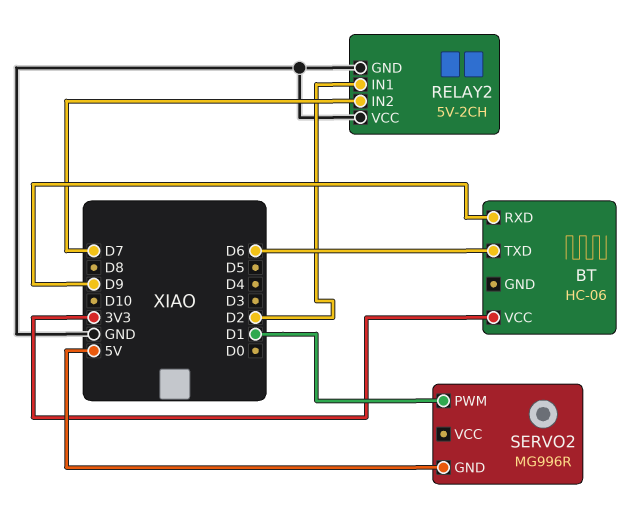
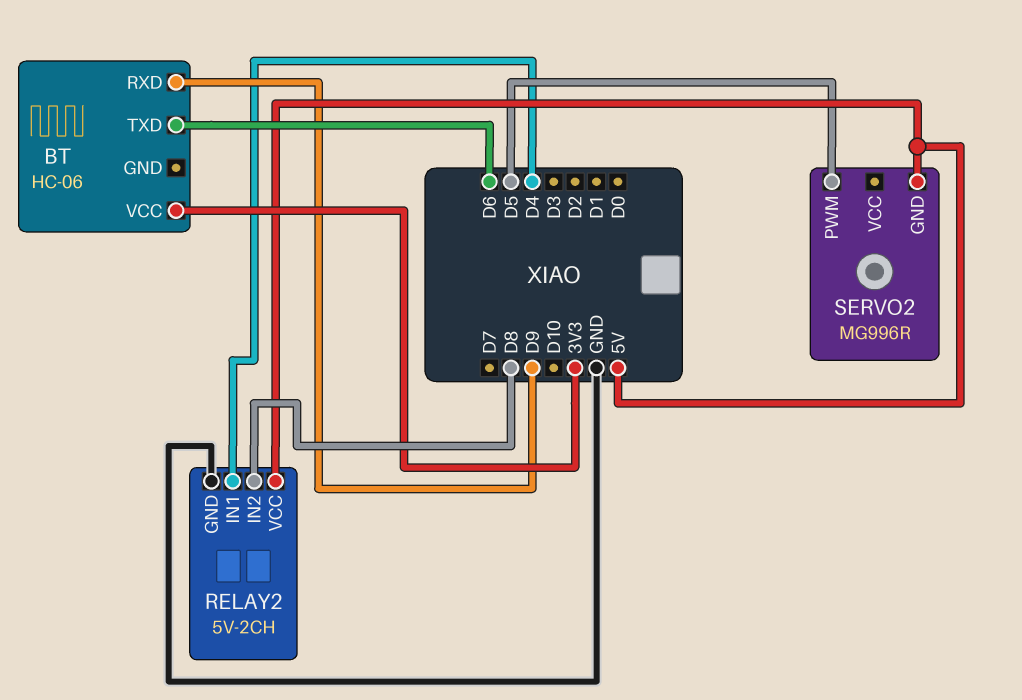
RELAY2 pin IN1: D2 -> D4
RELAY2 pin IN2: D7 -> D8
RELAY2 pin VCC: GND -> 5V
SERVO2 pin PWM: D1 -> D5

